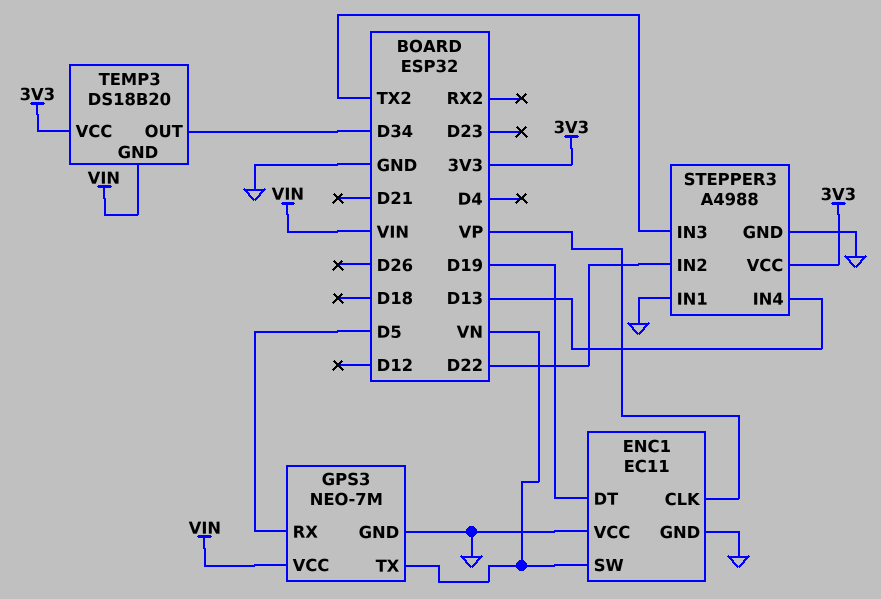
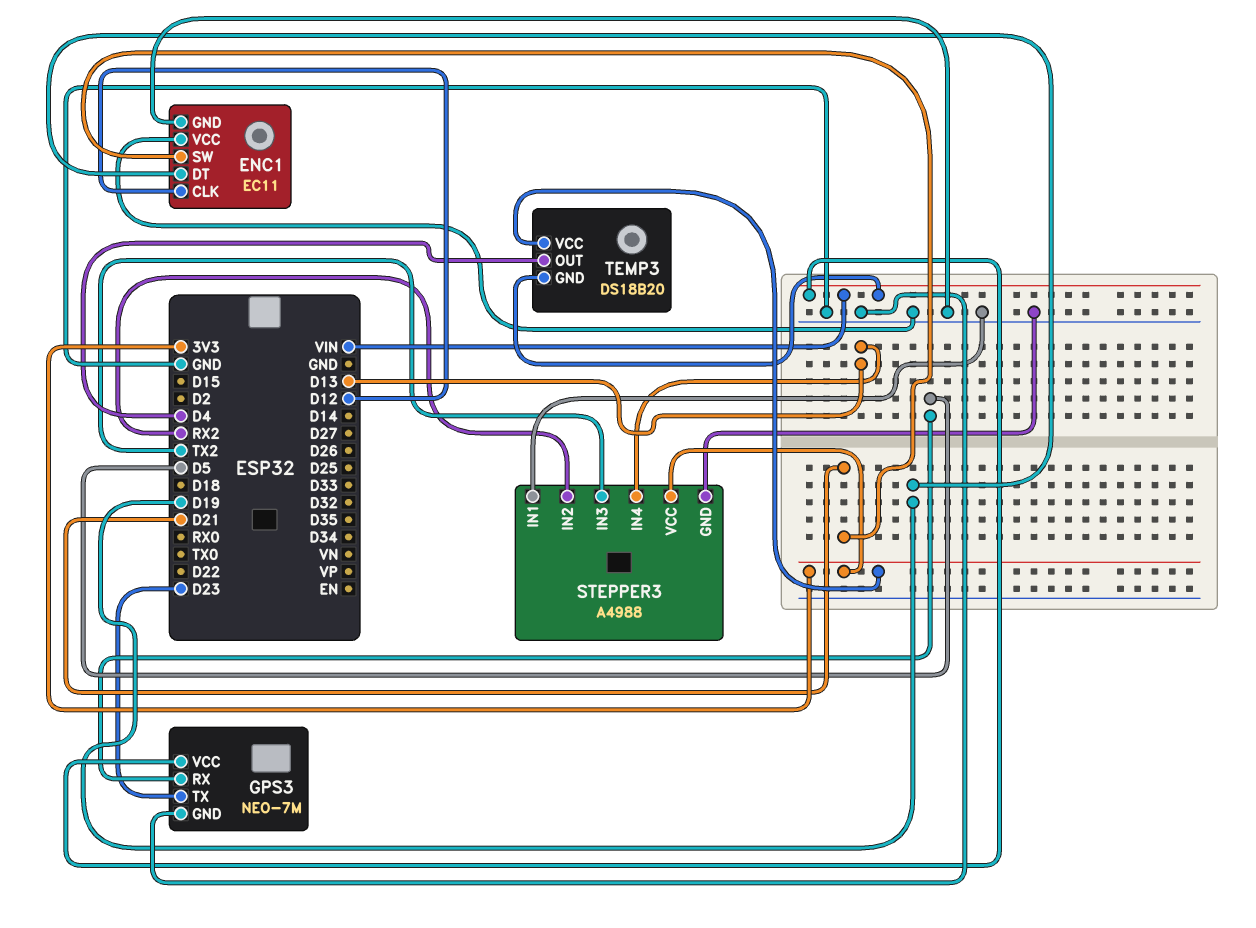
ENC1 pin CLK: VP -> D12
ENC1 pin SW: VN -> D21
GPS3 pin TX: VN -> D23
STEPPER3 pin IN2: D22 -> RX2
TEMP3 pin OUT: D34 -> D4

